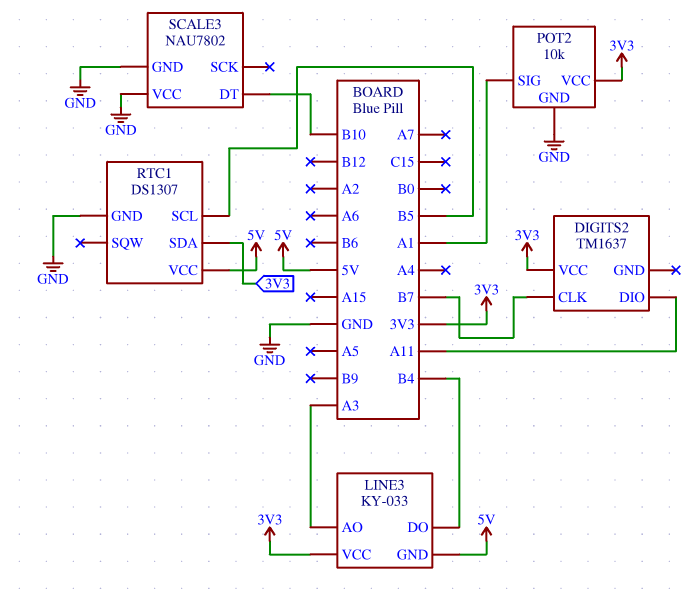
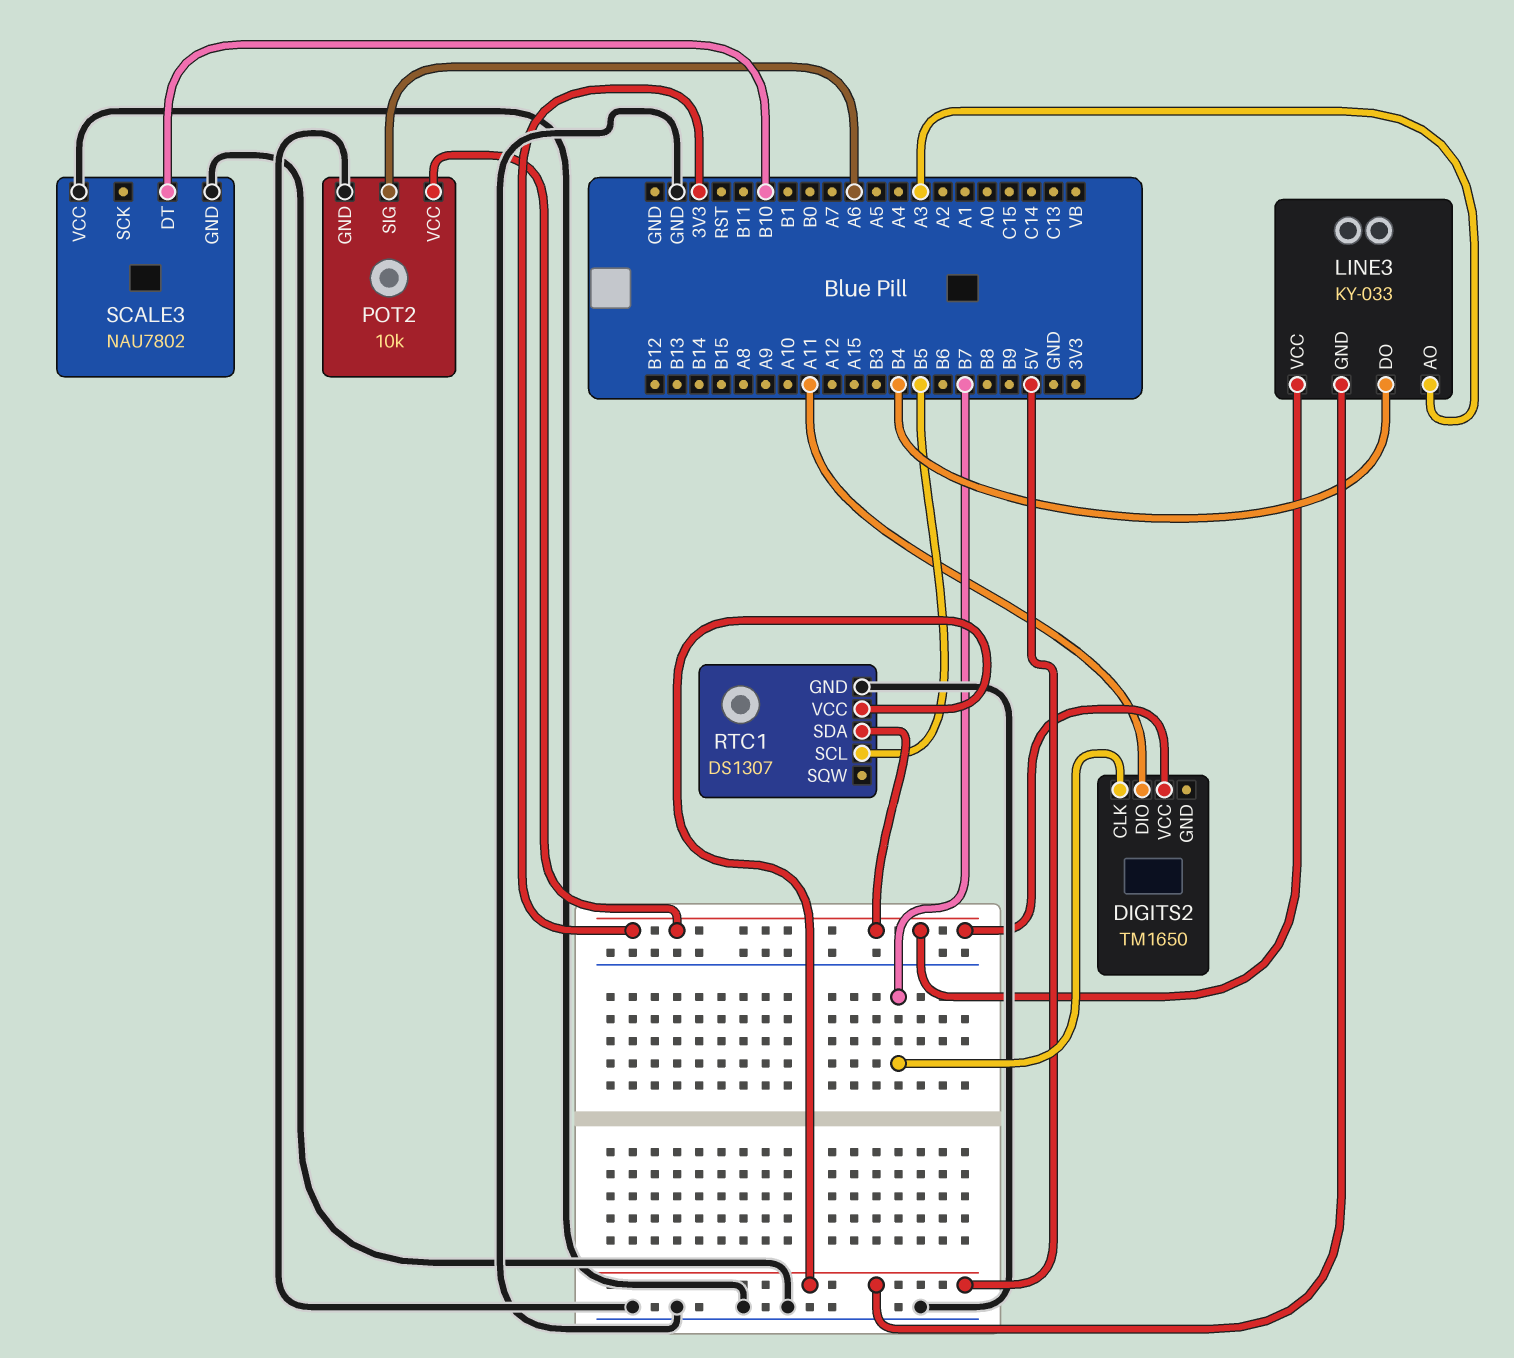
DIGITS2: TM1637 -> TM1650
POT2 pin SIG: A1 -> A6

